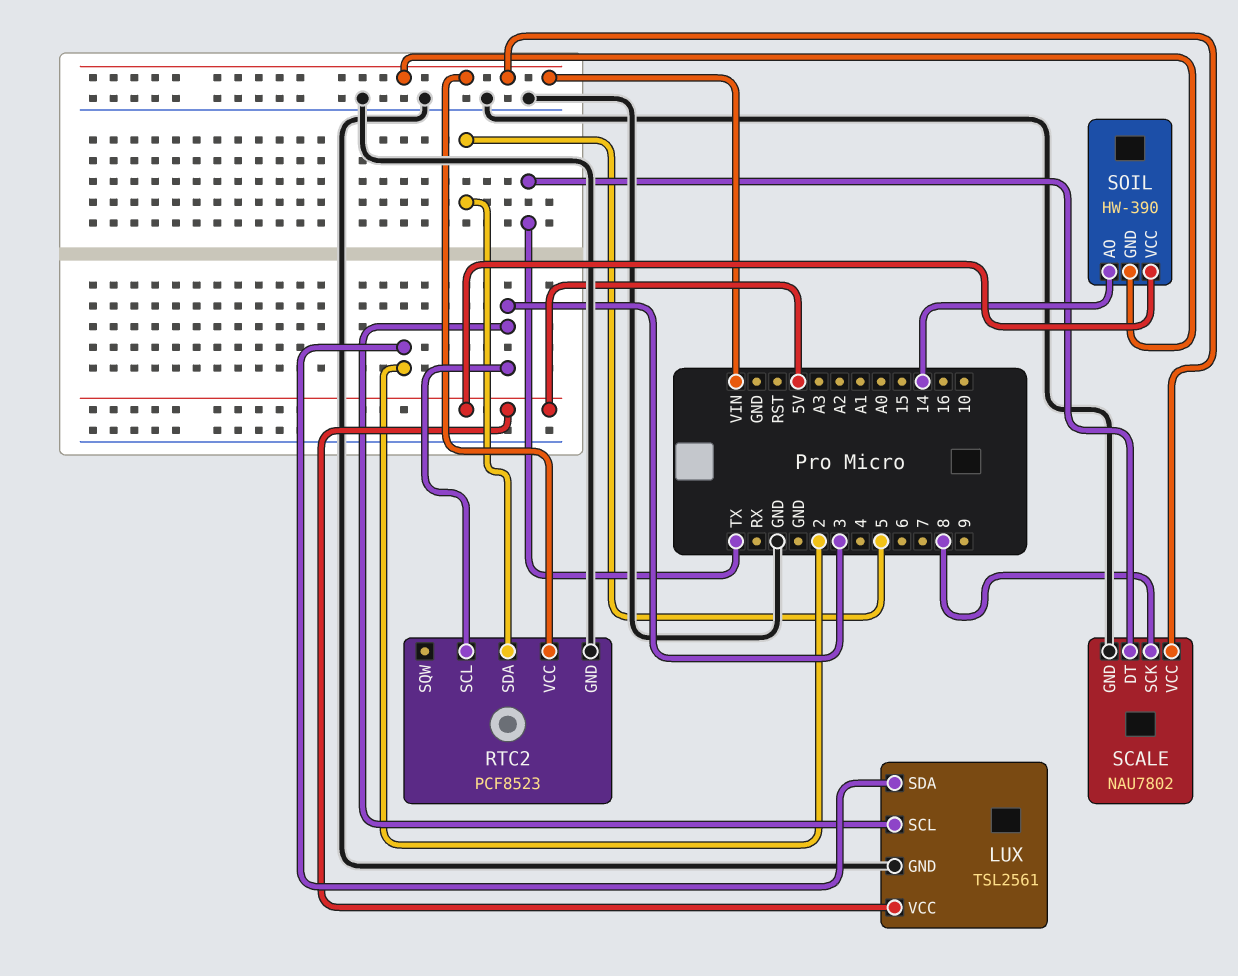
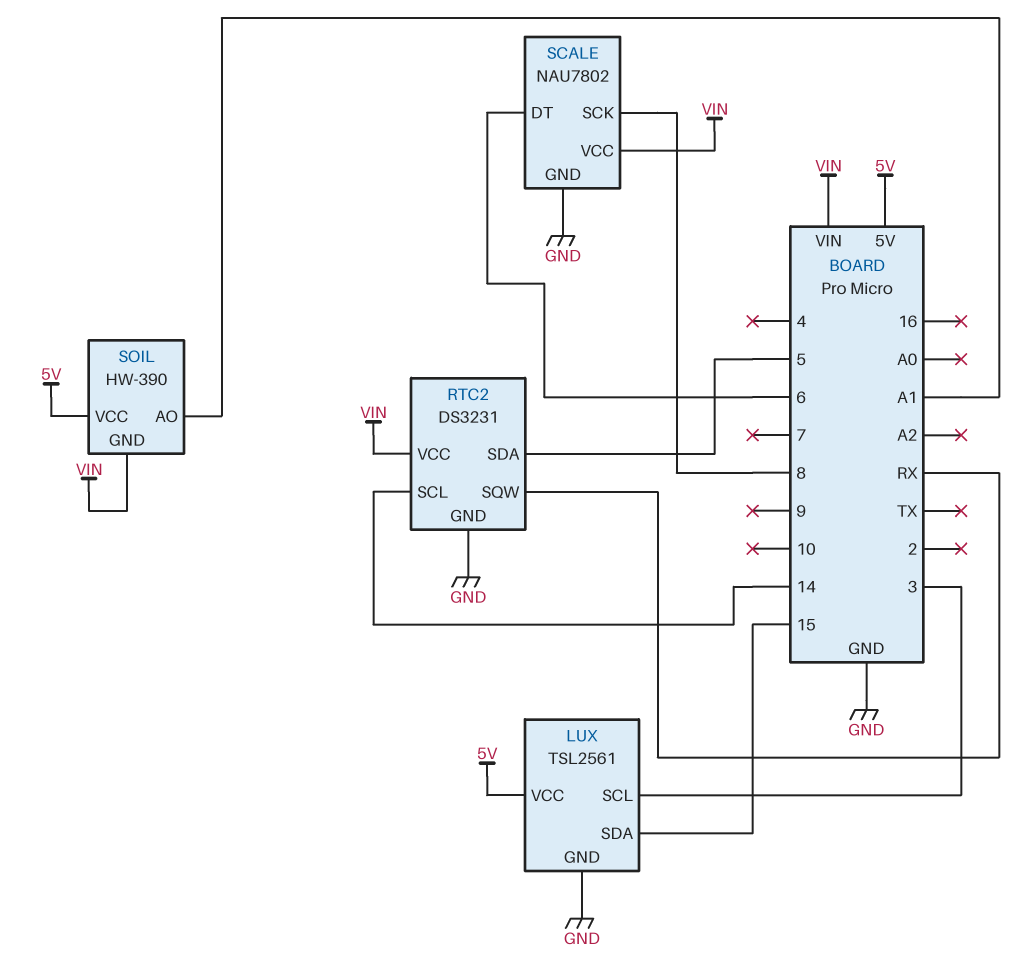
LUX pin SDA: 2 -> 15
RTC2: PCF8523 -> DS3231
RTC2 pin SCL: 3 -> 14
RTC2 pin SQW: none -> RX
SCALE pin DT: TX -> 6
SOIL pin AO: 14 -> A1

